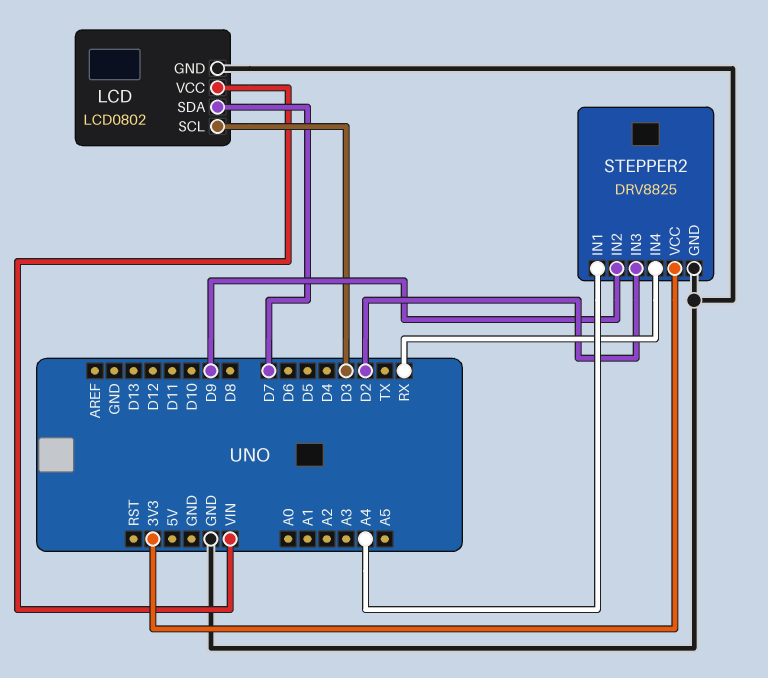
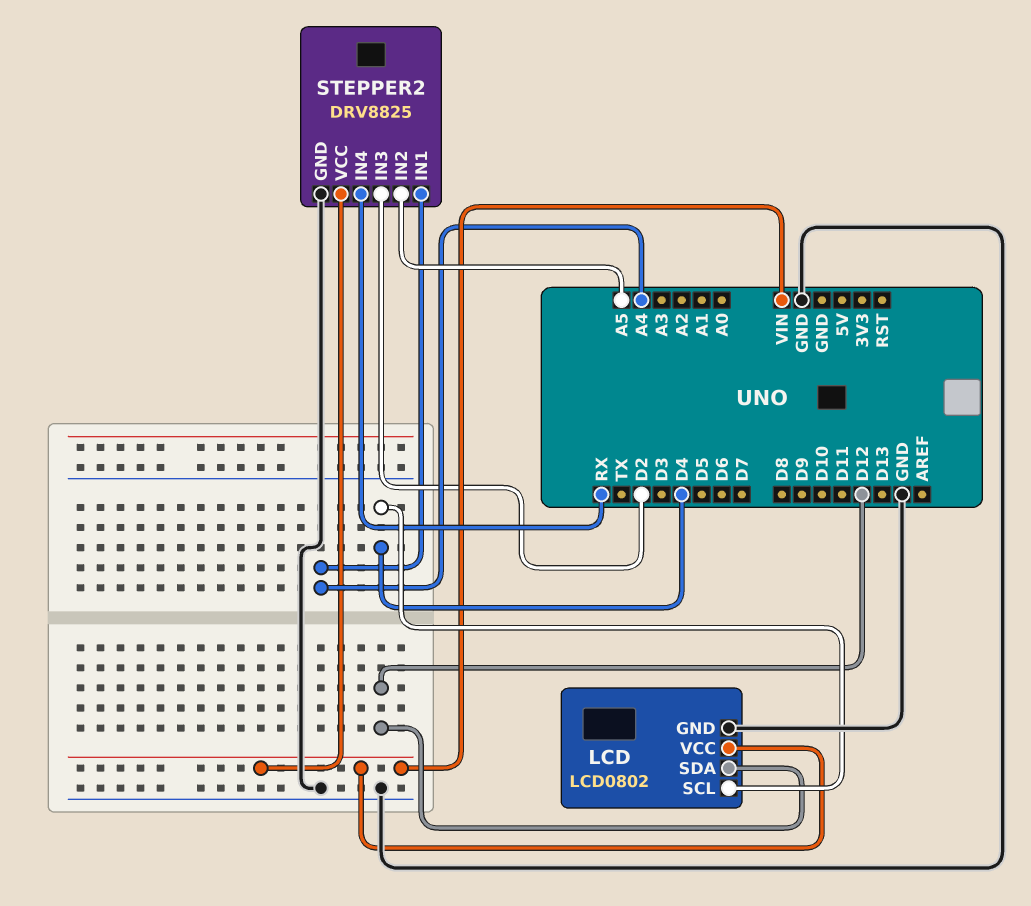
LCD pin SCL: D3 -> D4
LCD pin SDA: D7 -> D12
STEPPER2 pin IN2: D9 -> A5
STEPPER2 pin VCC: 3V3 -> VIN

